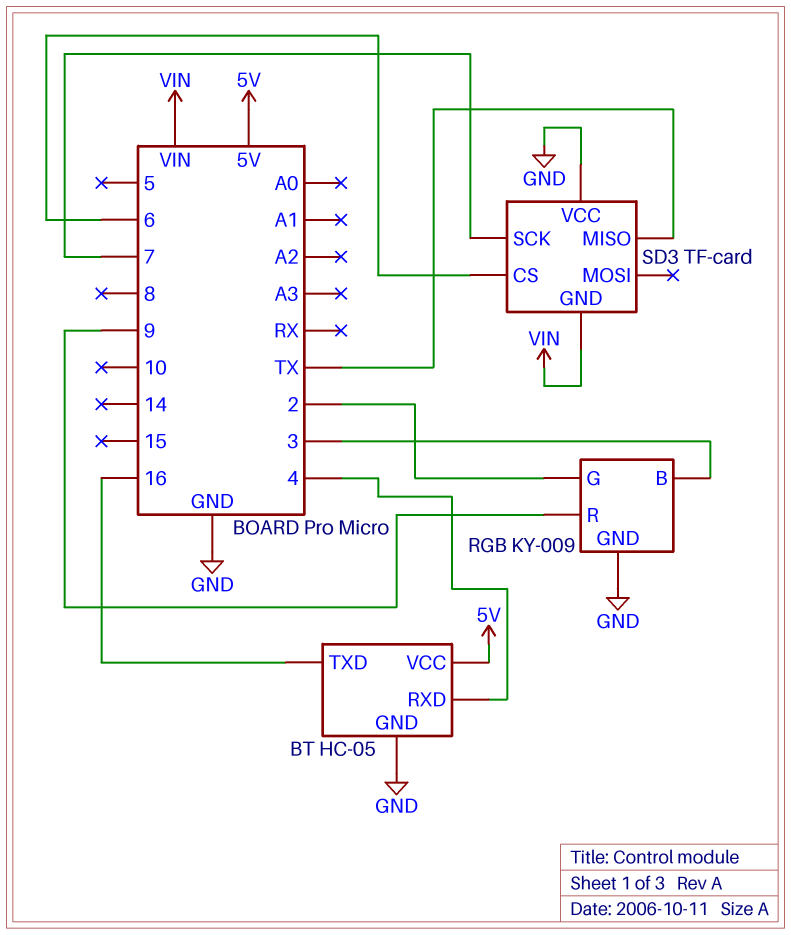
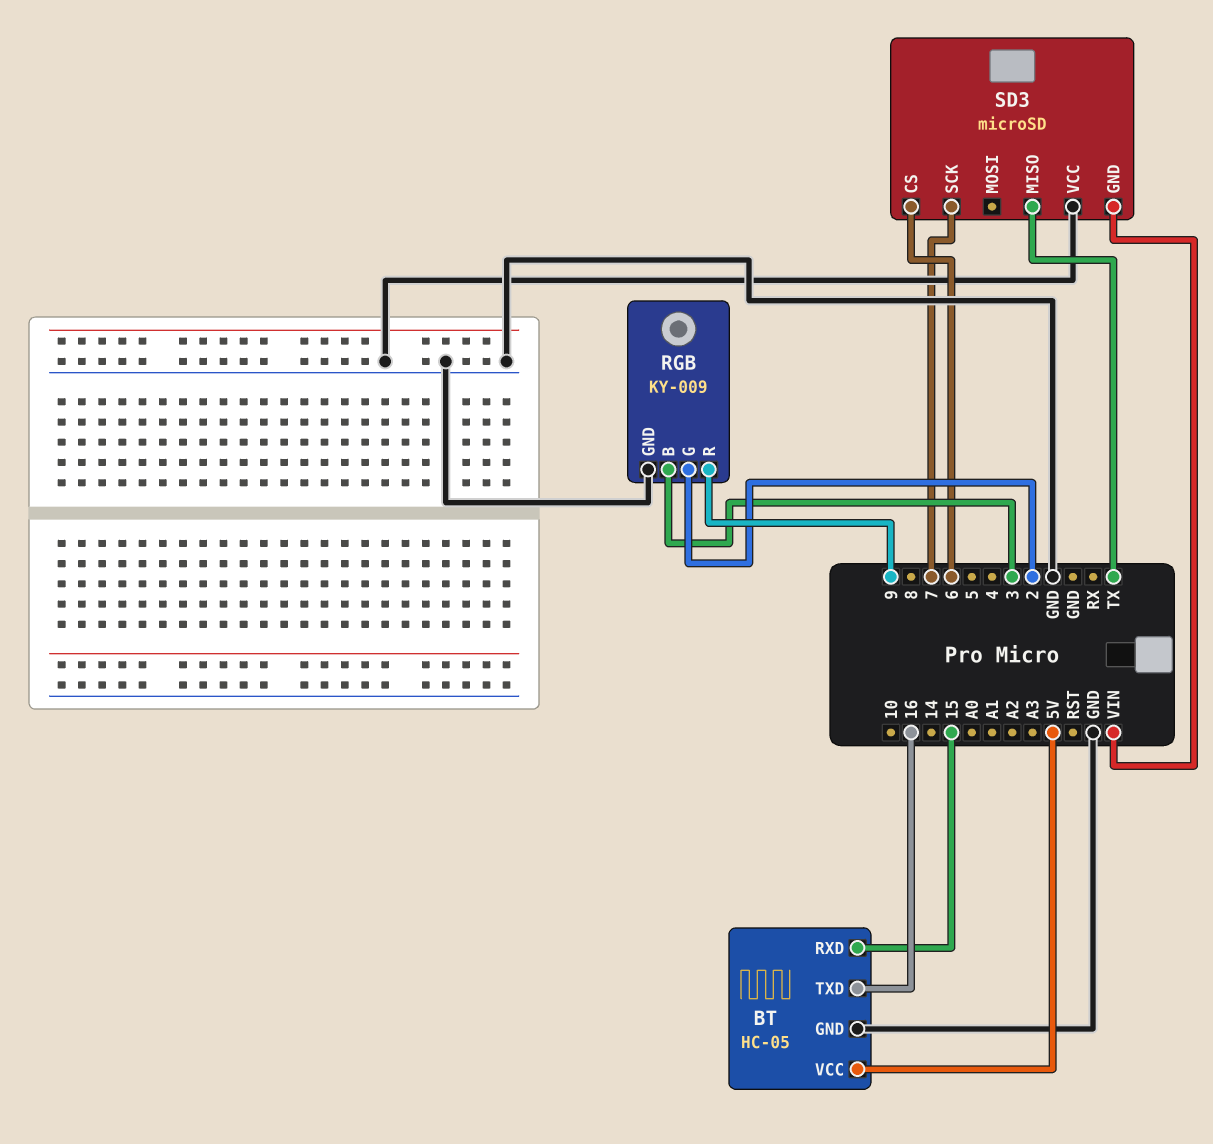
BT pin RXD: 4 -> 15
SD3: TF-card -> microSD

